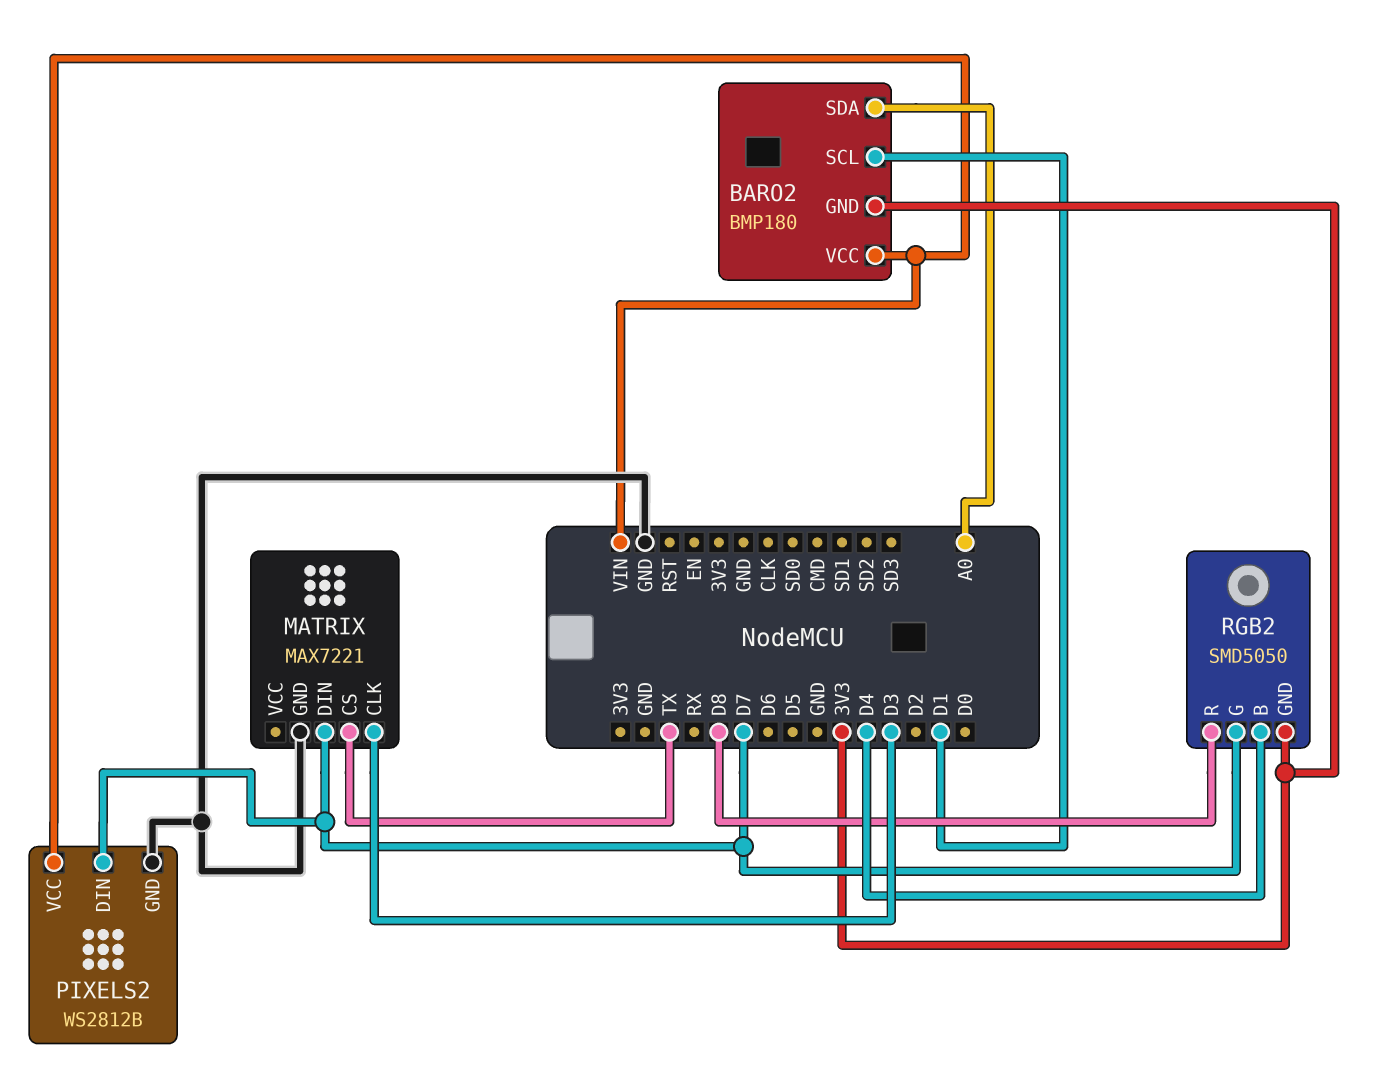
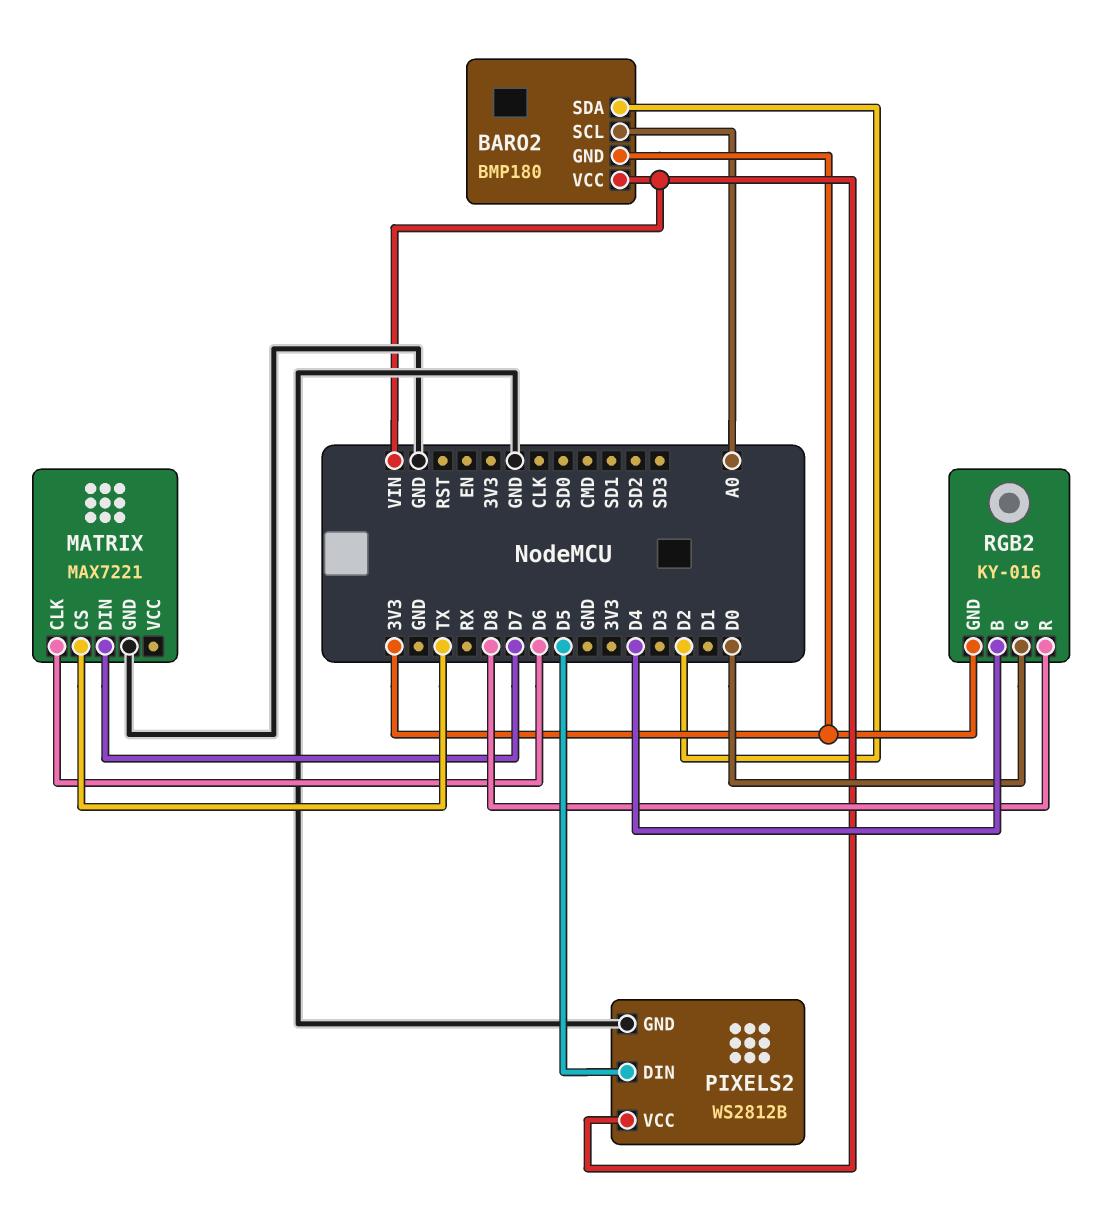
BARO2 pin SCL: D1 -> A0
BARO2 pin SDA: A0 -> D2
MATRIX pin CLK: D3 -> D6
PIXELS2 pin DIN: D7 -> D5
RGB2: SMD5050 -> KY-016
RGB2 pin G: D7 -> D0

